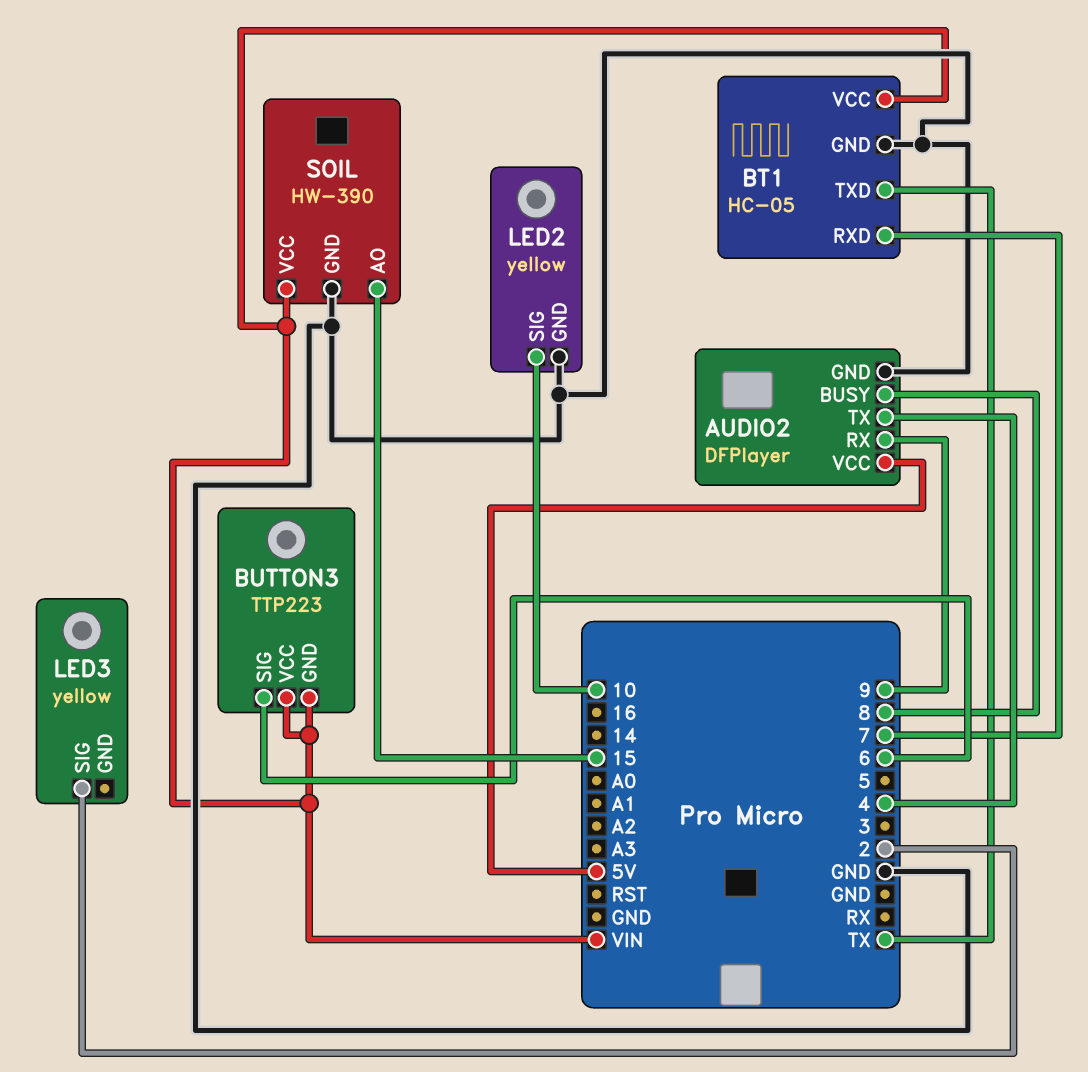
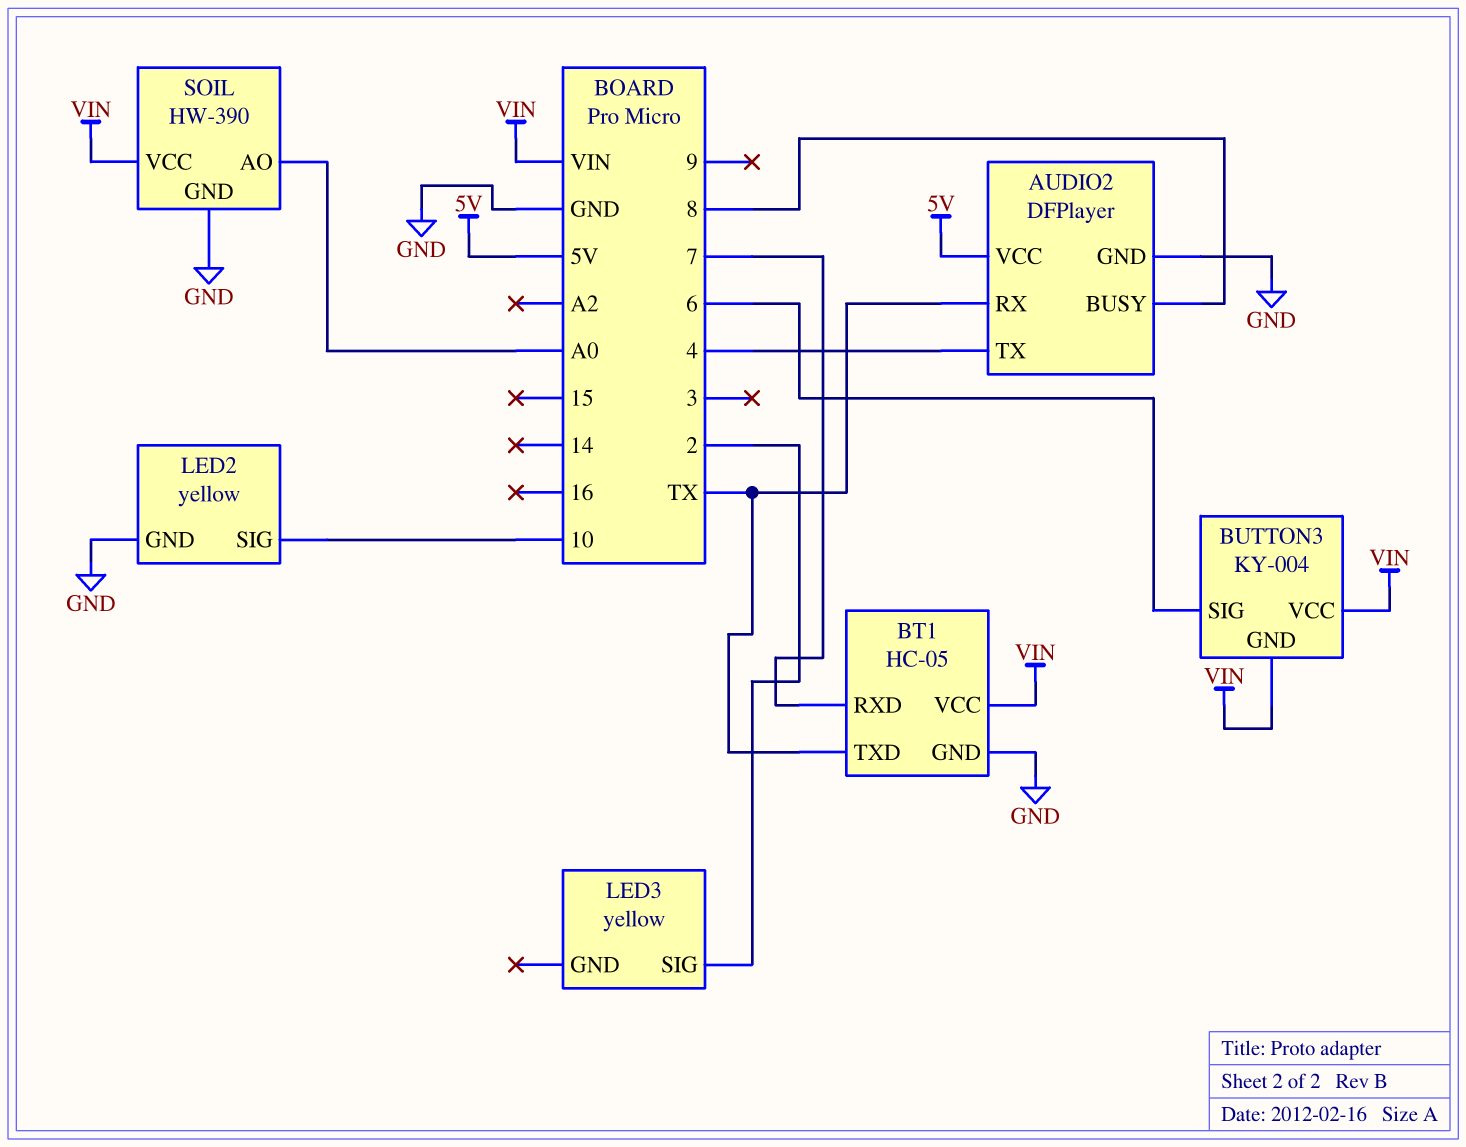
AUDIO2 pin RX: 9 -> TX
BUTTON3: TTP223 -> KY-004
SOIL pin AO: 15 -> A0

